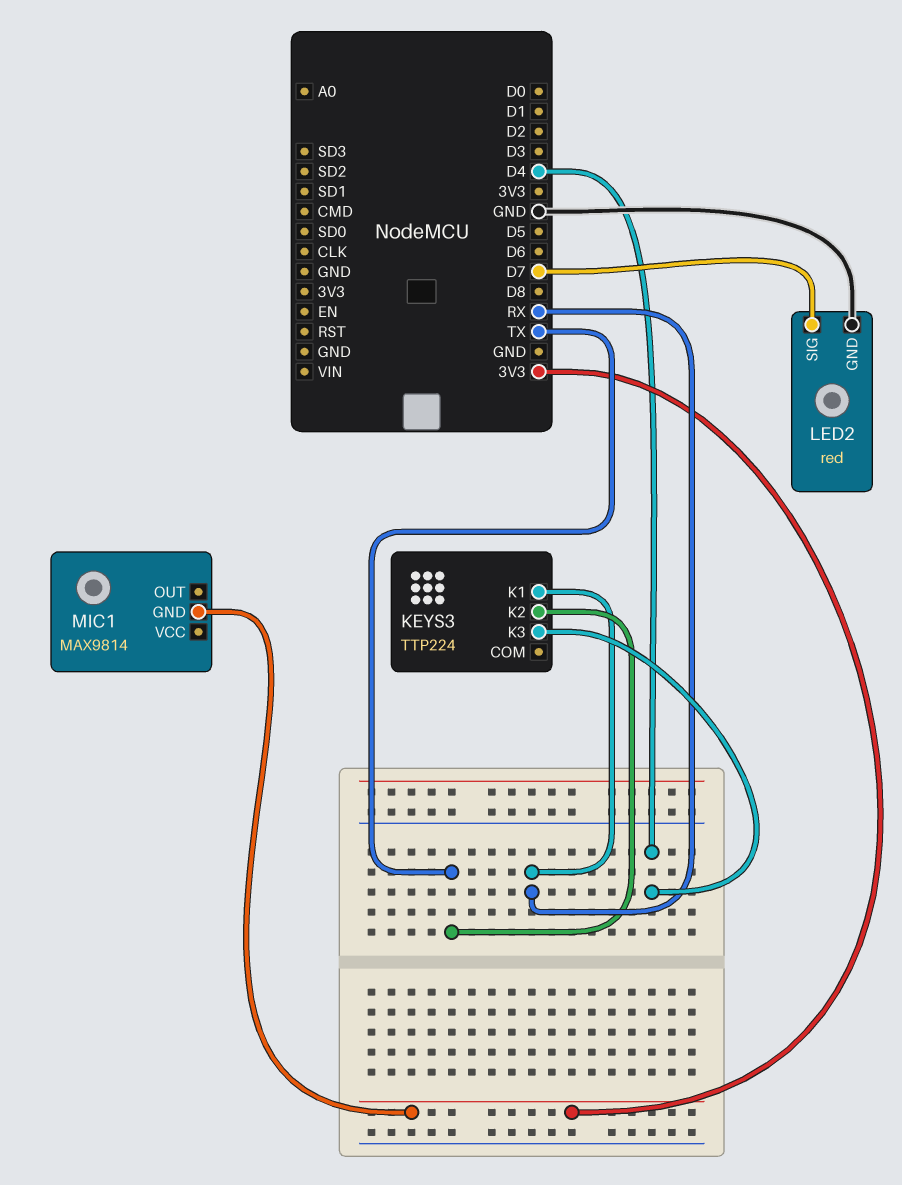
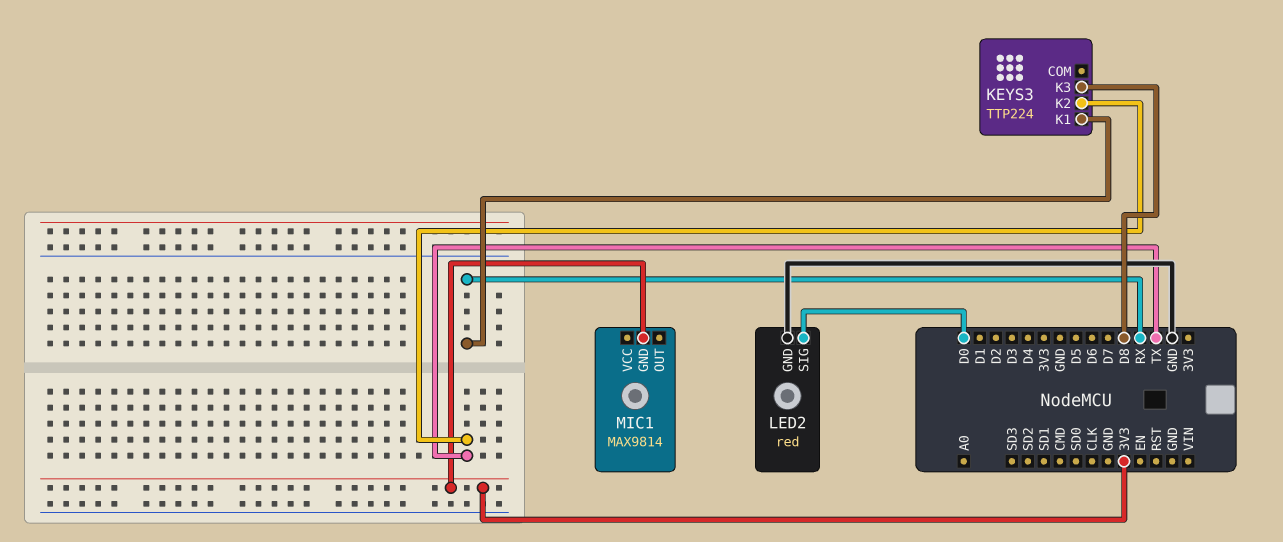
KEYS3 pin K3: D4 -> D8
LED2 pin SIG: D7 -> D0

